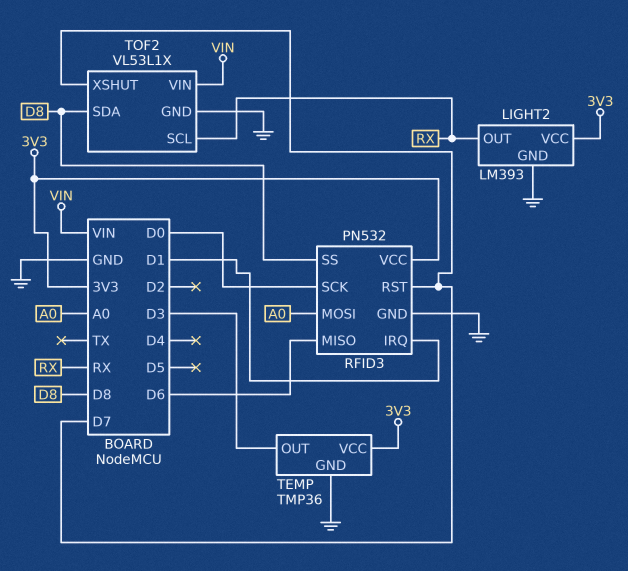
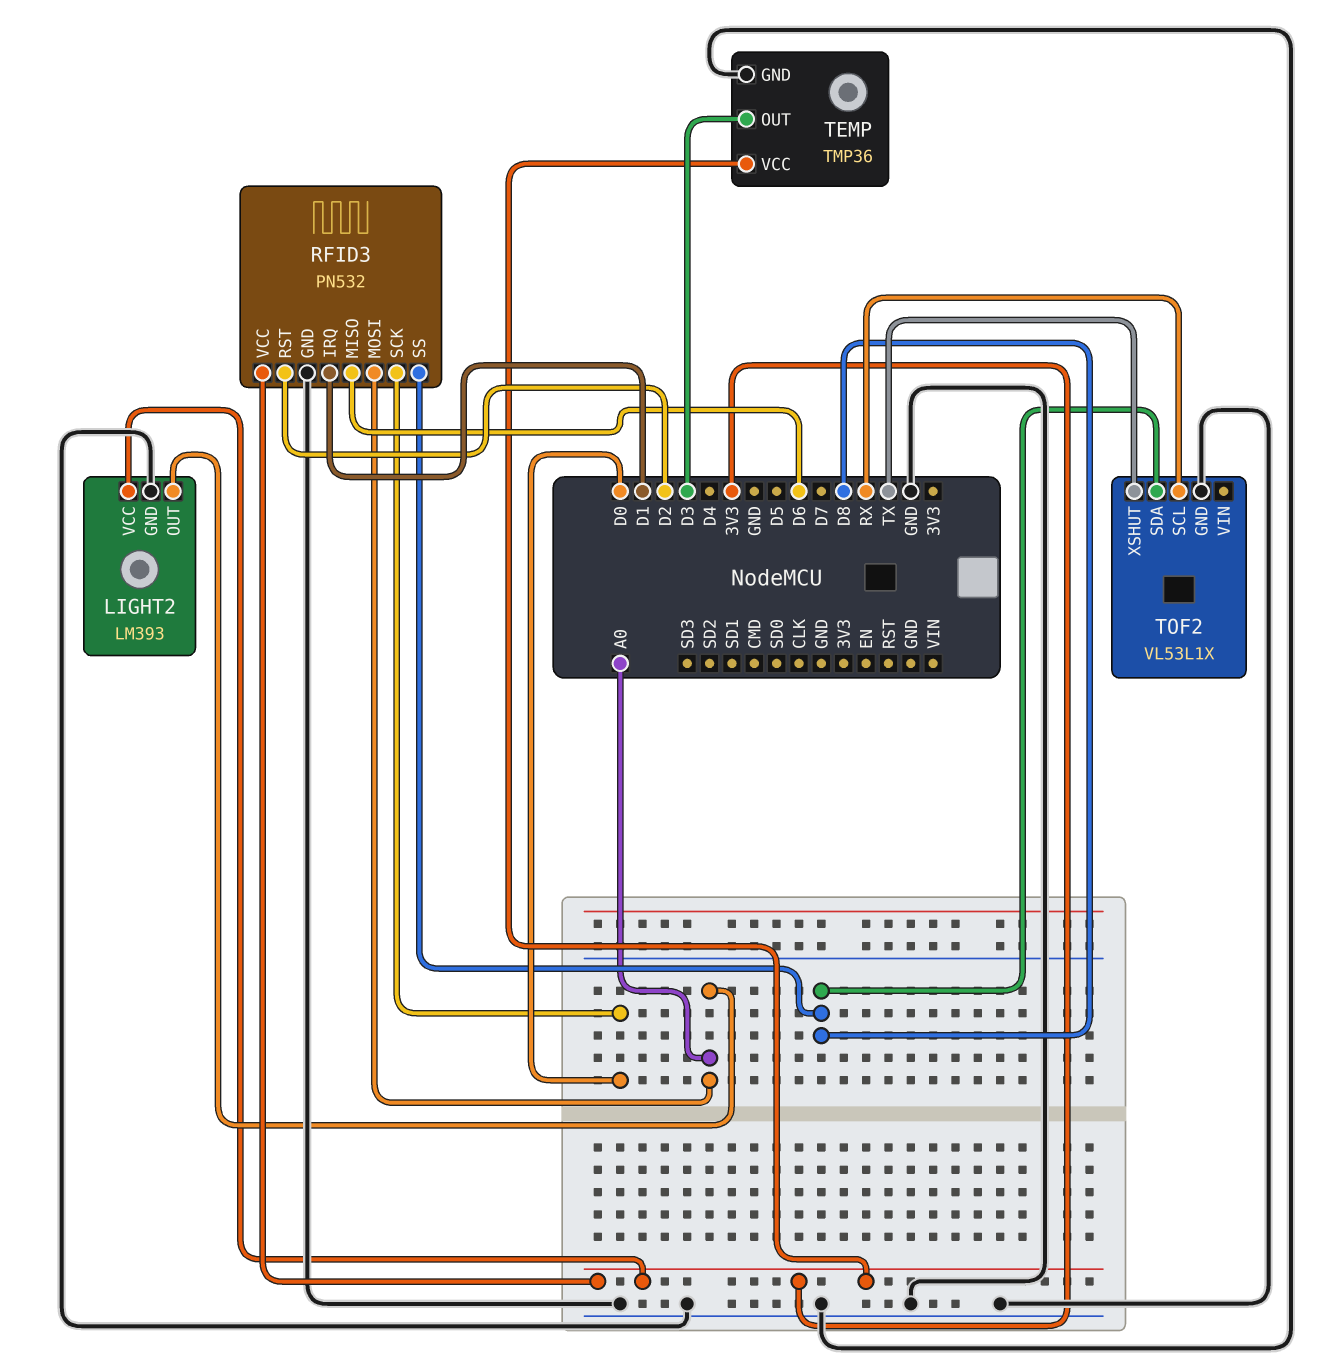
LIGHT2 pin OUT: RX -> A0
RFID3 pin RST: D7 -> D2
TOF2 pin VIN: VIN -> none
TOF2 pin XSHUT: D7 -> TX

